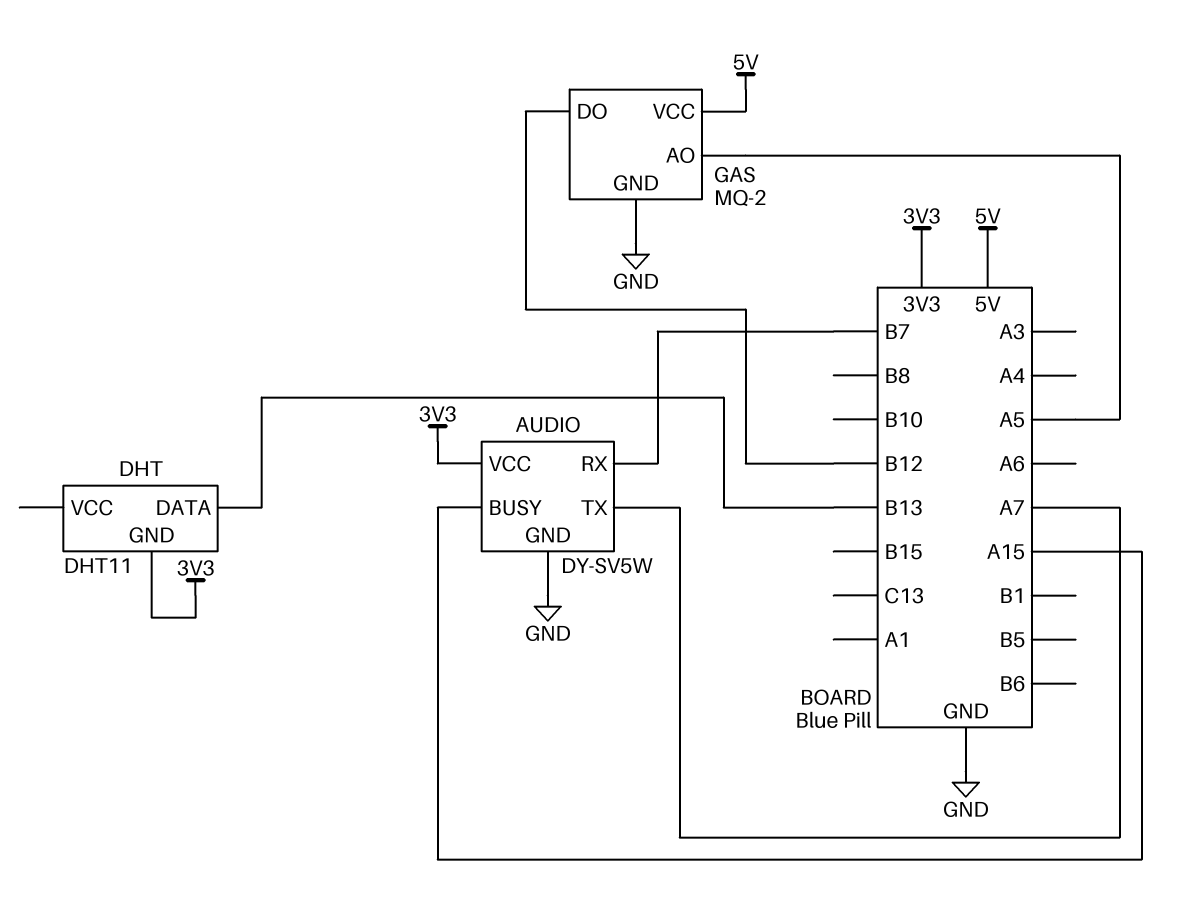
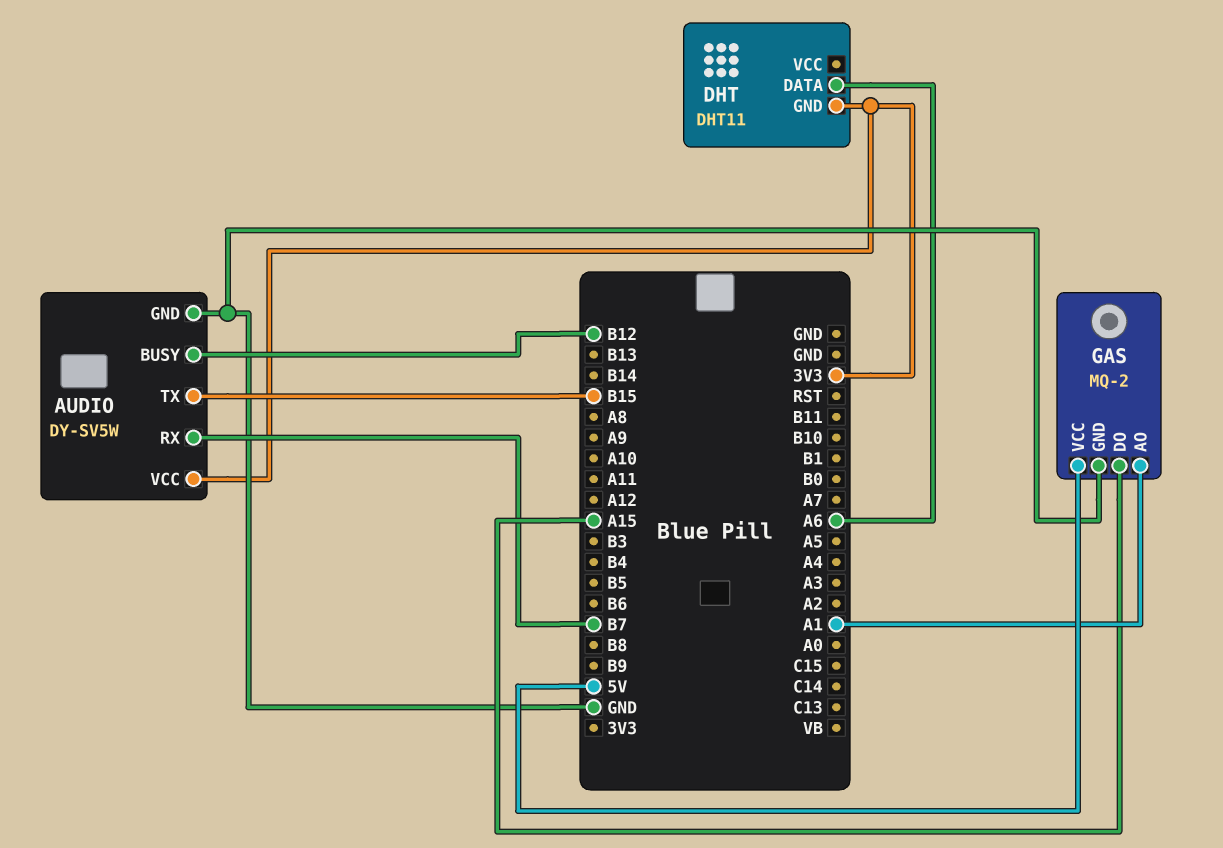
AUDIO pin BUSY: A15 -> B12
AUDIO pin TX: A7 -> B15
DHT pin DATA: B13 -> A6
GAS pin AO: A5 -> A1
GAS pin DO: B12 -> A15

